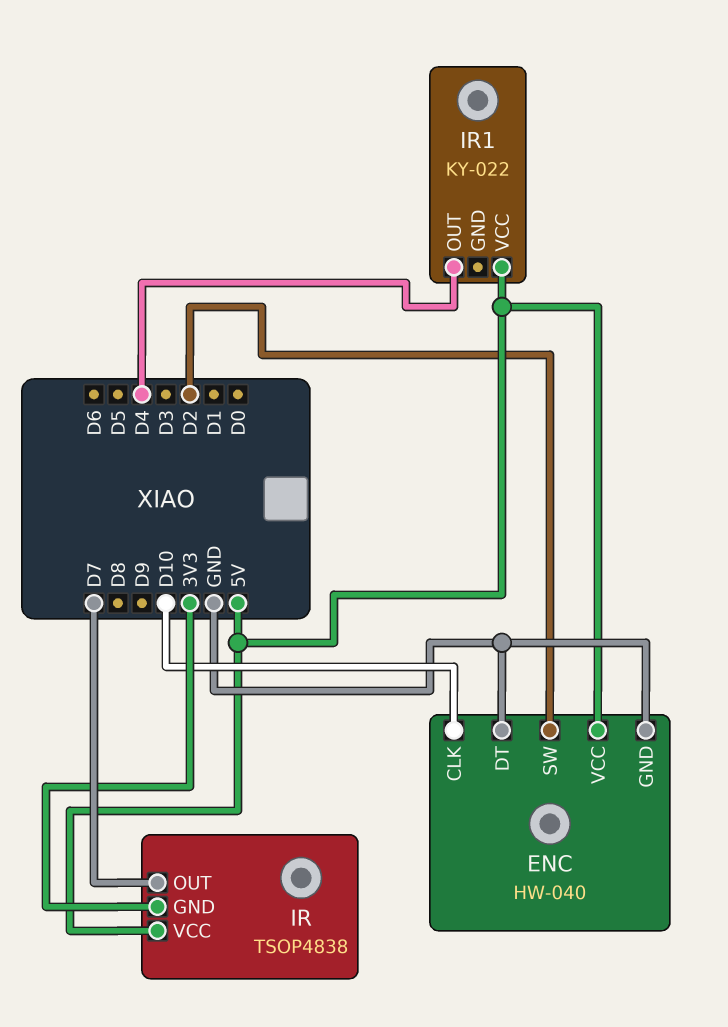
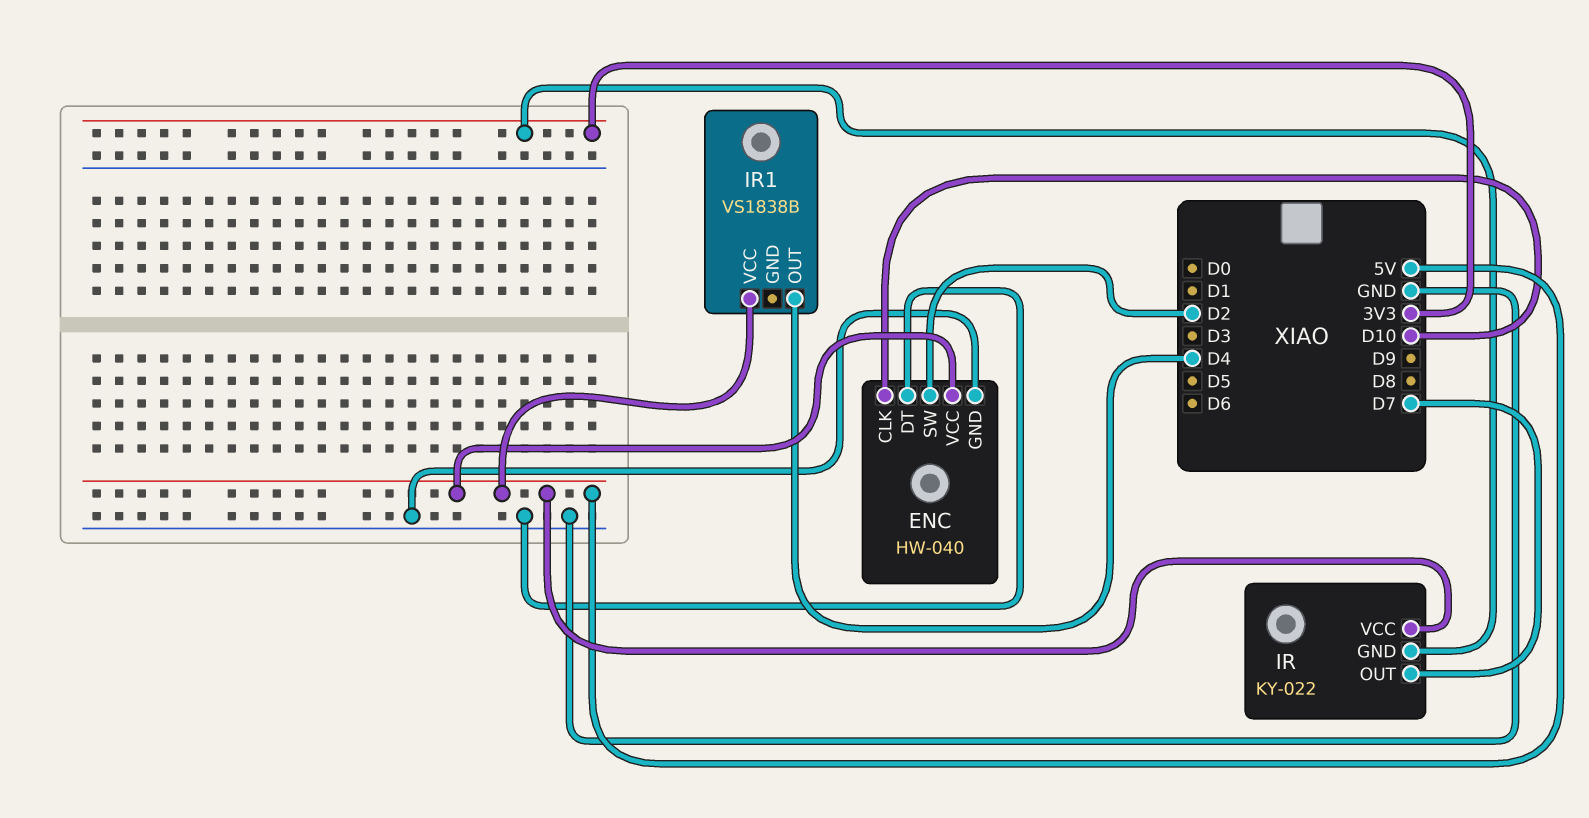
IR: TSOP4838 -> KY-022
IR1: KY-022 -> VS1838B

